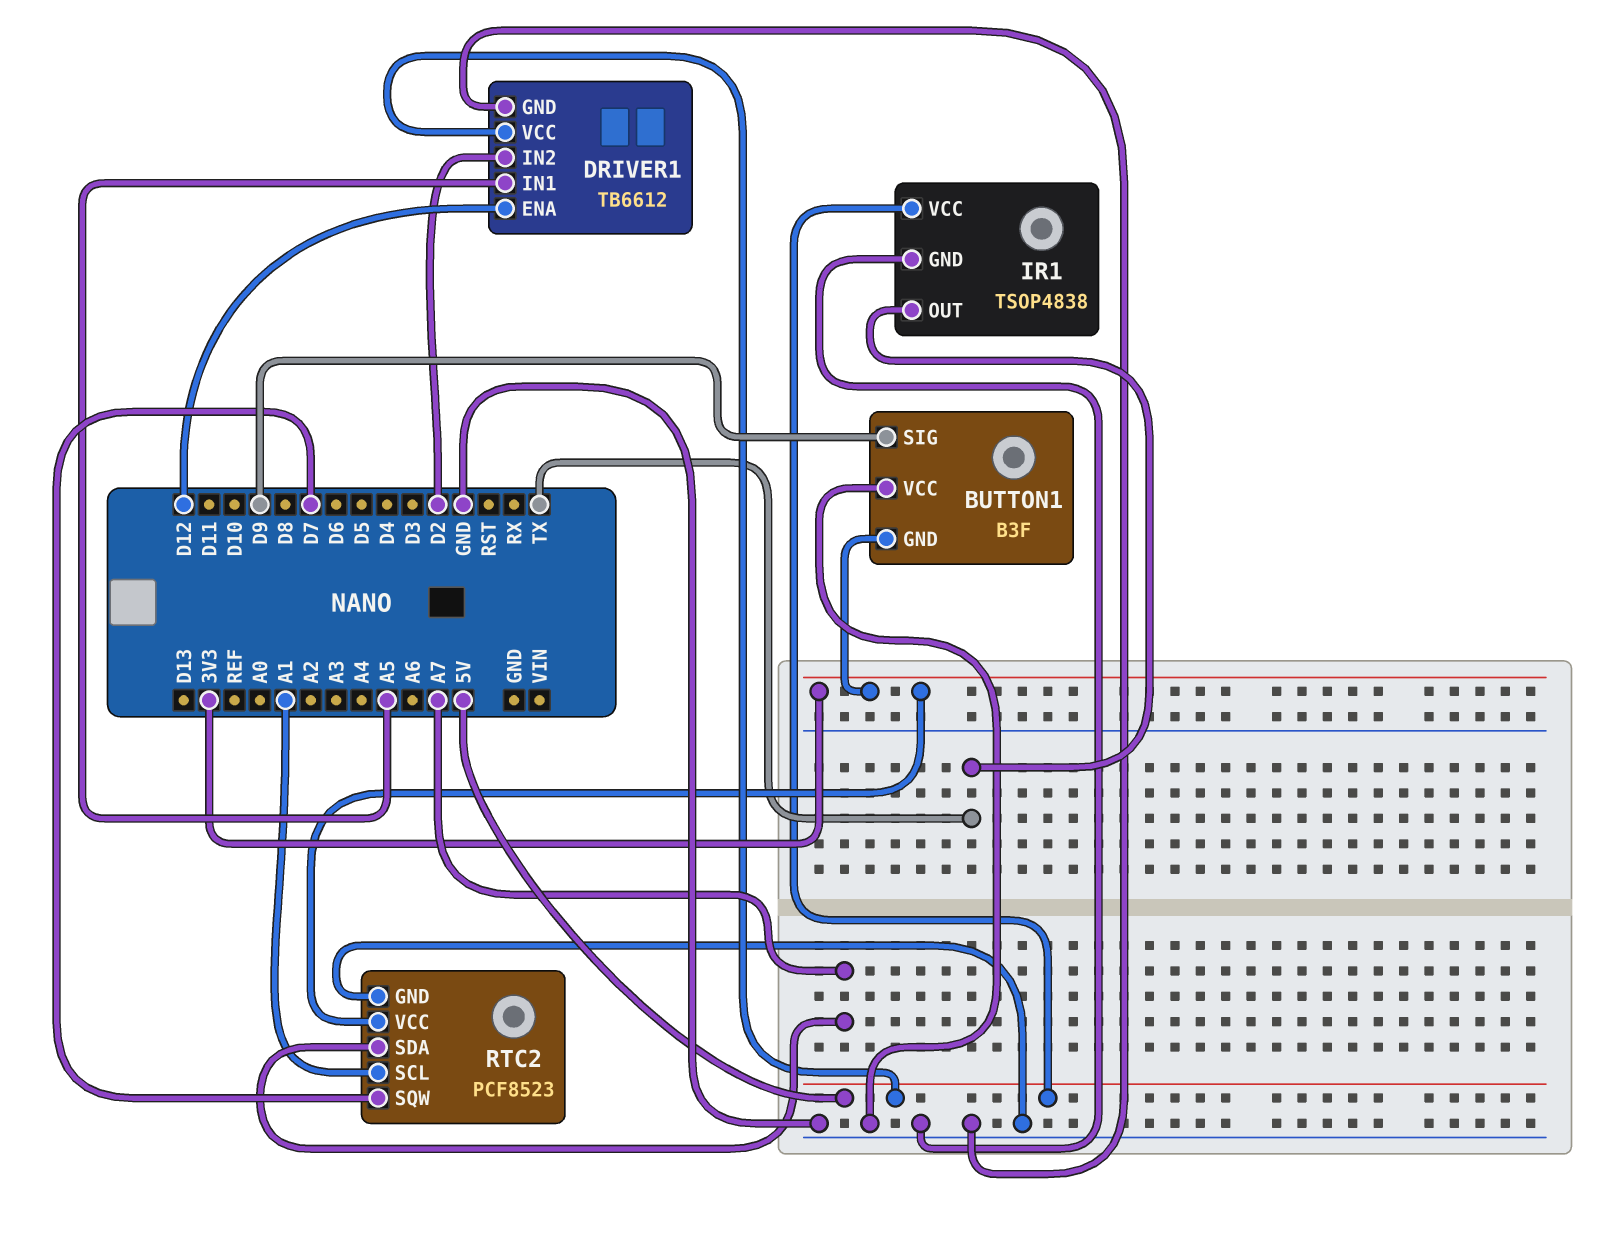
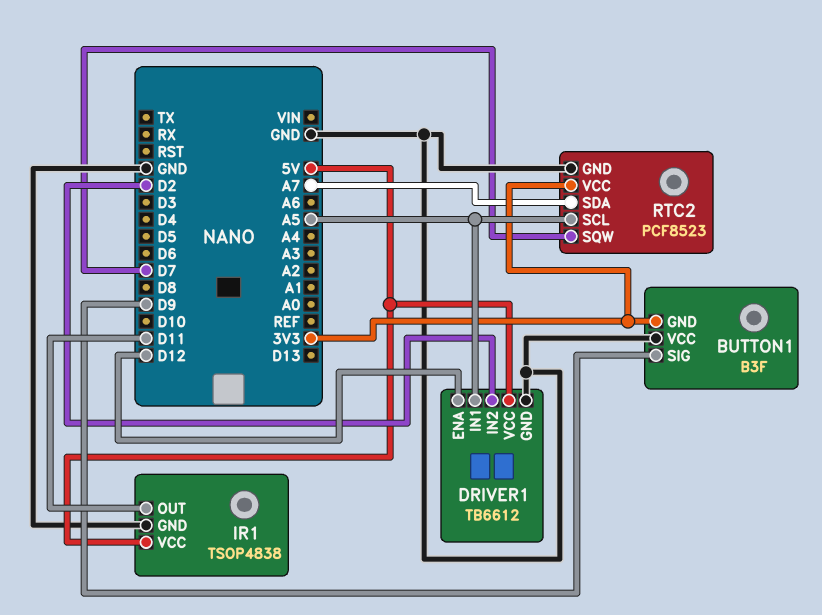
IR1 pin OUT: TX -> D11
RTC2 pin SCL: A1 -> A5

